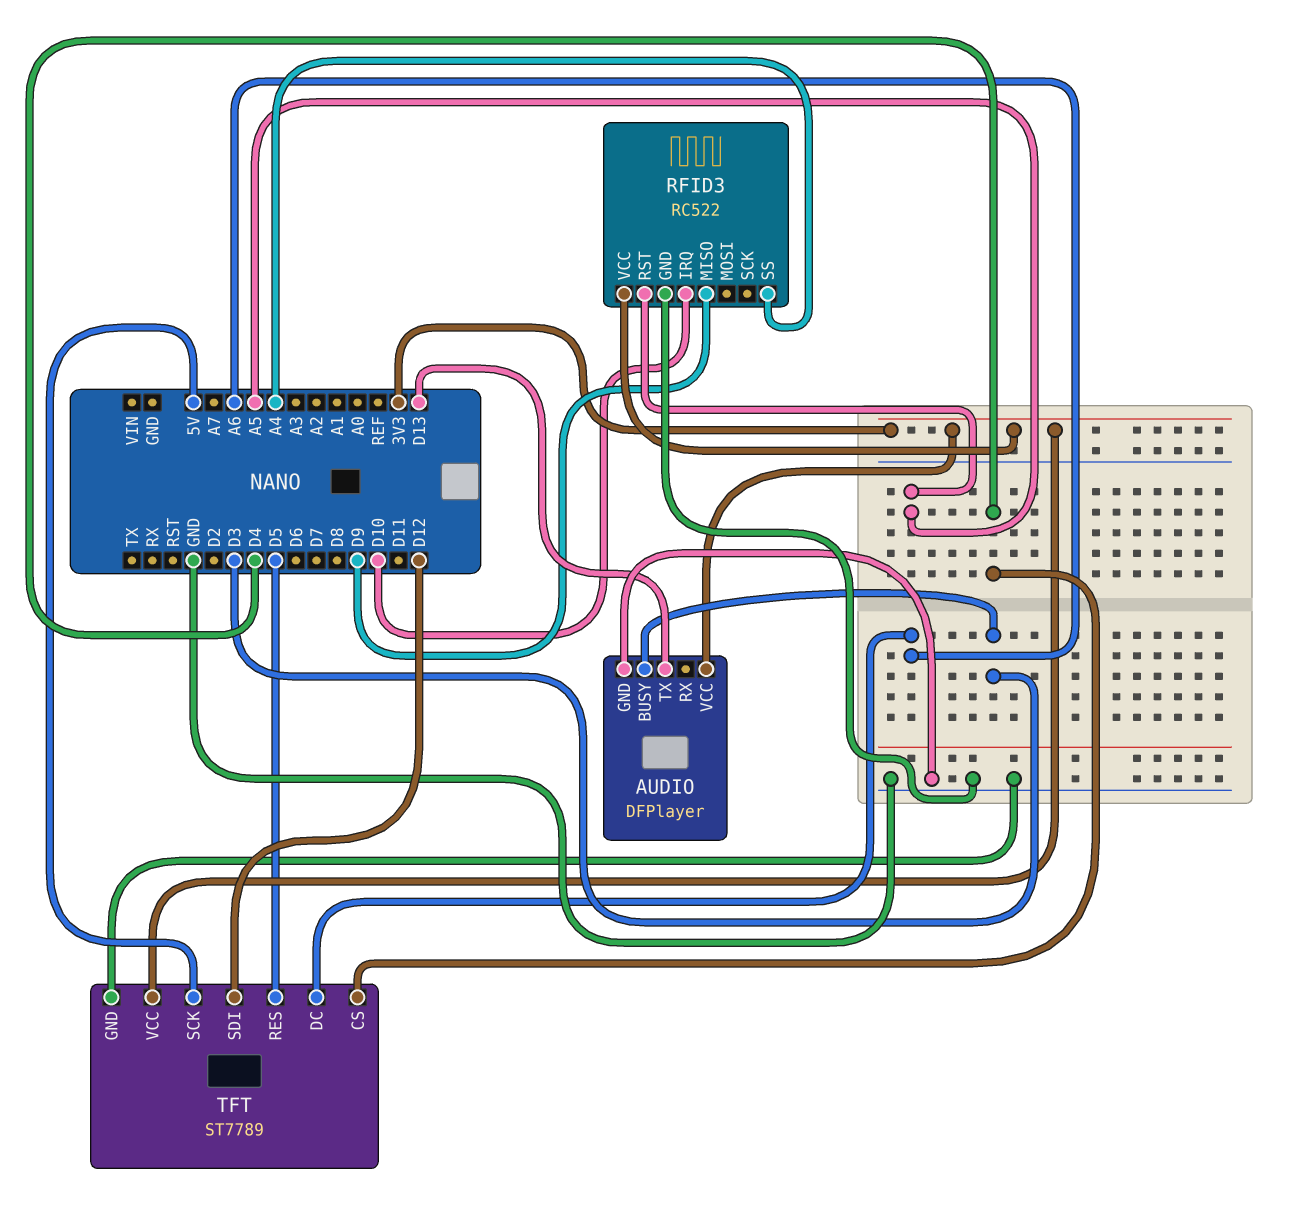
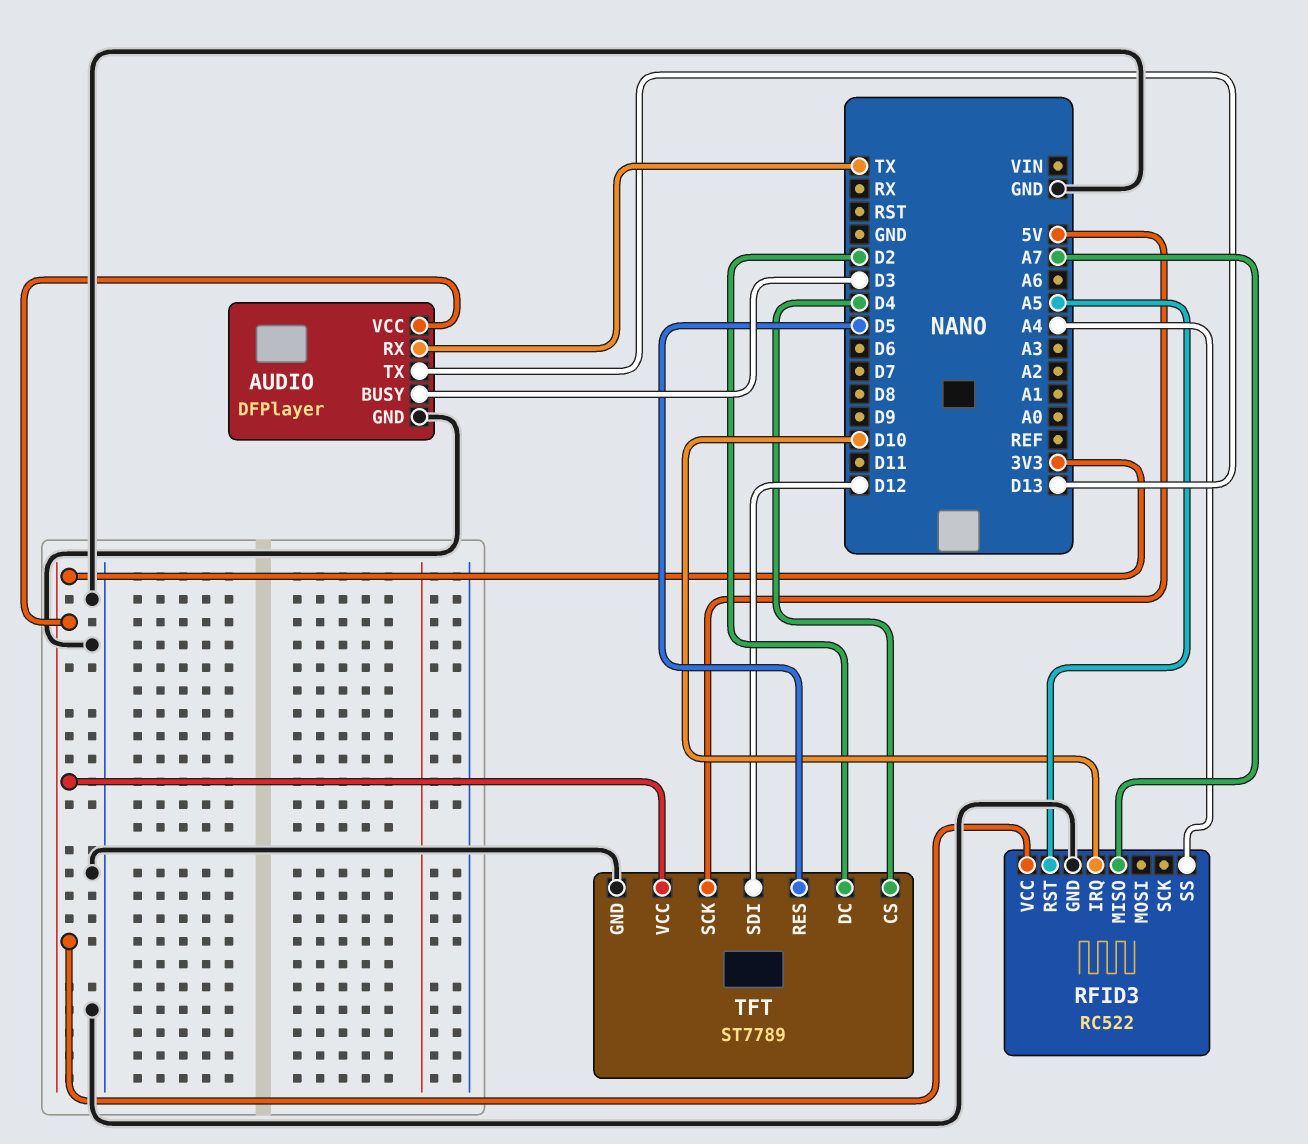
AUDIO pin RX: none -> TX
RFID3 pin MISO: D9 -> A7
TFT pin DC: A6 -> D2

